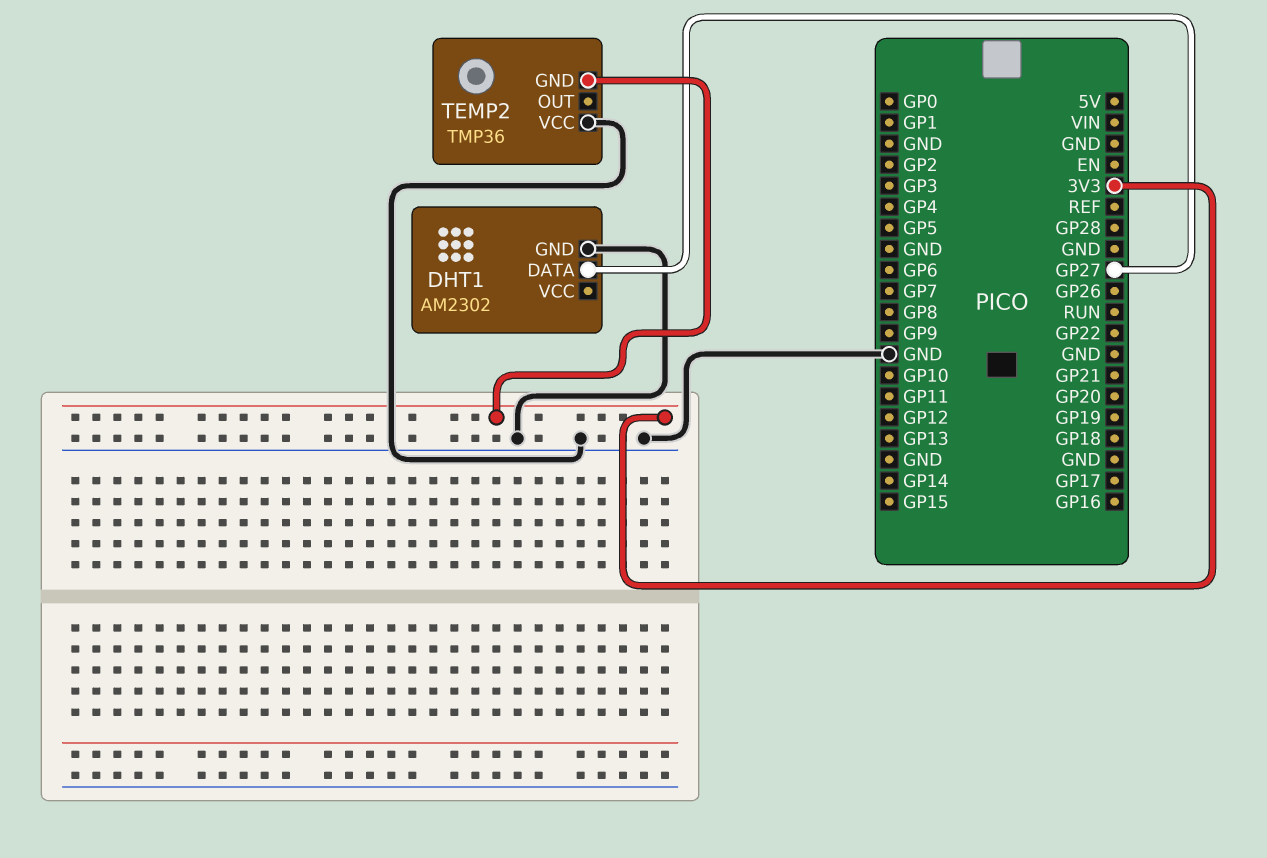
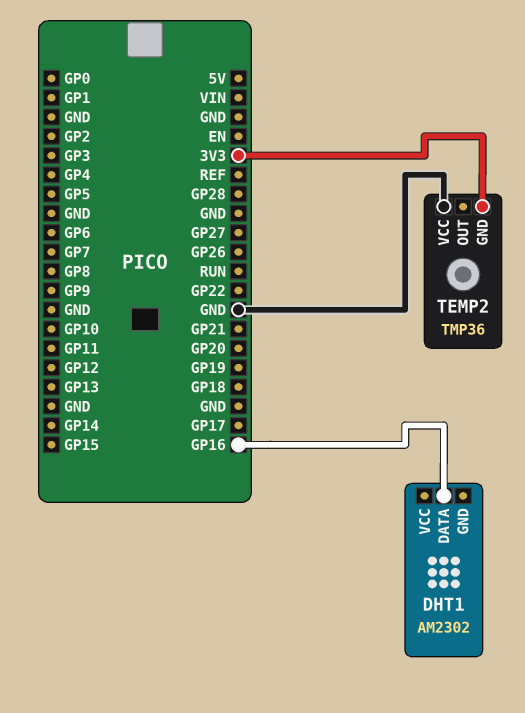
DHT1 pin DATA: GP27 -> GP16
DHT1 pin GND: GND -> none

